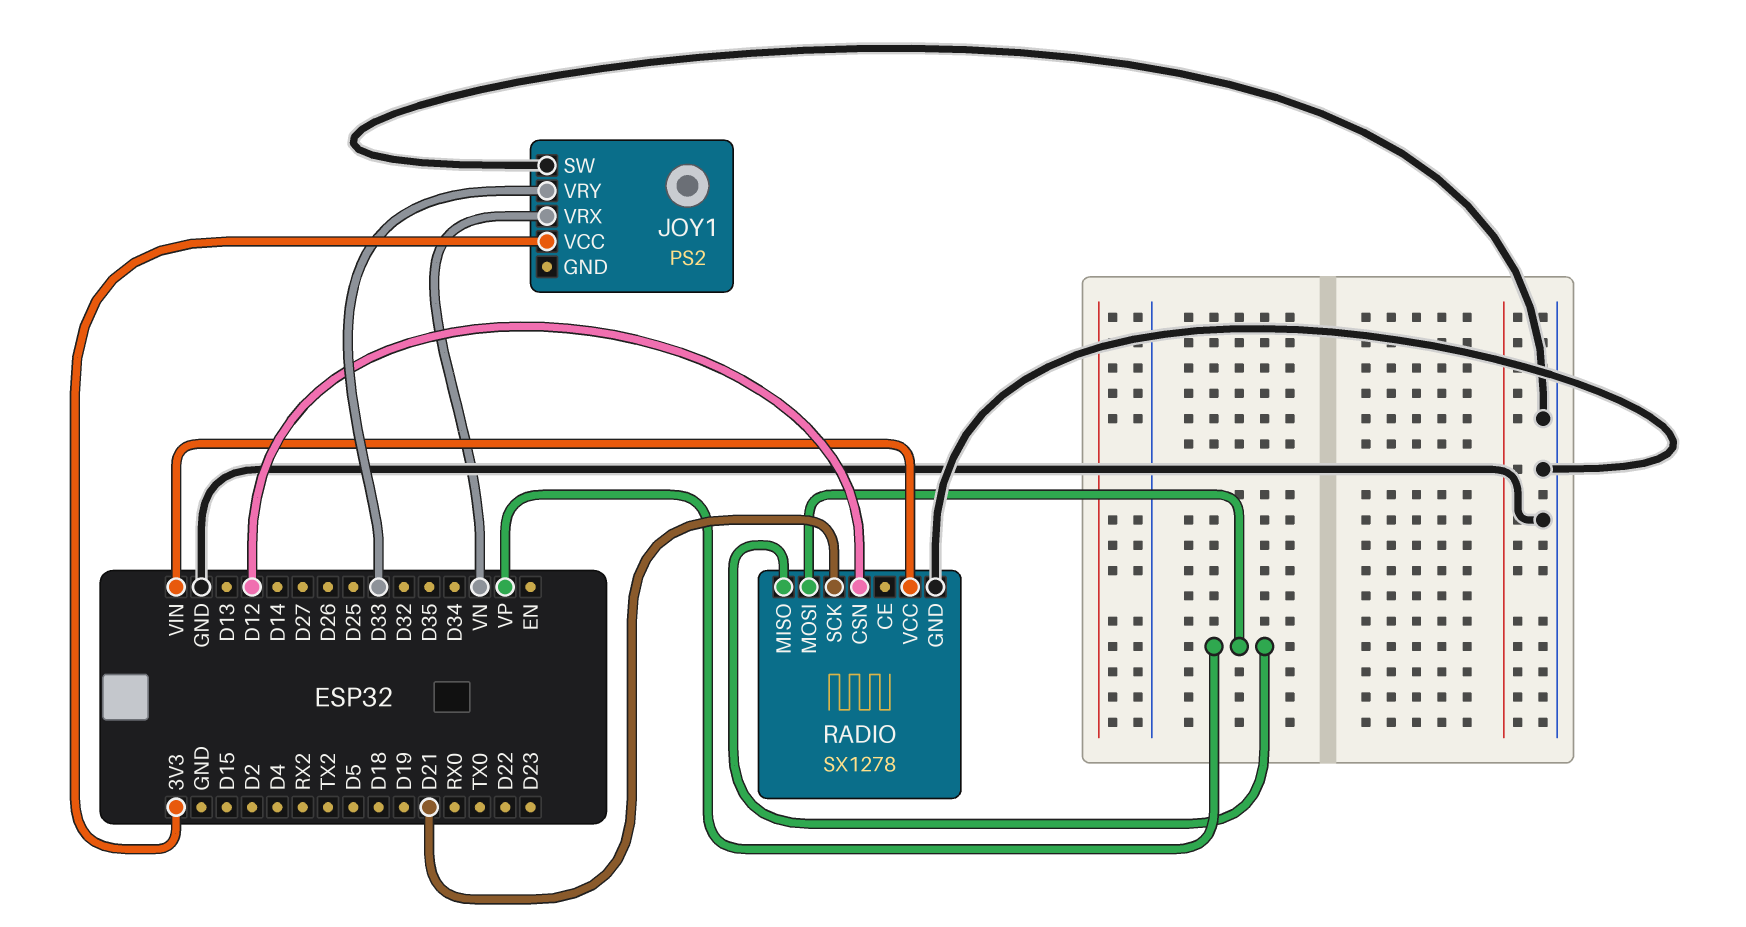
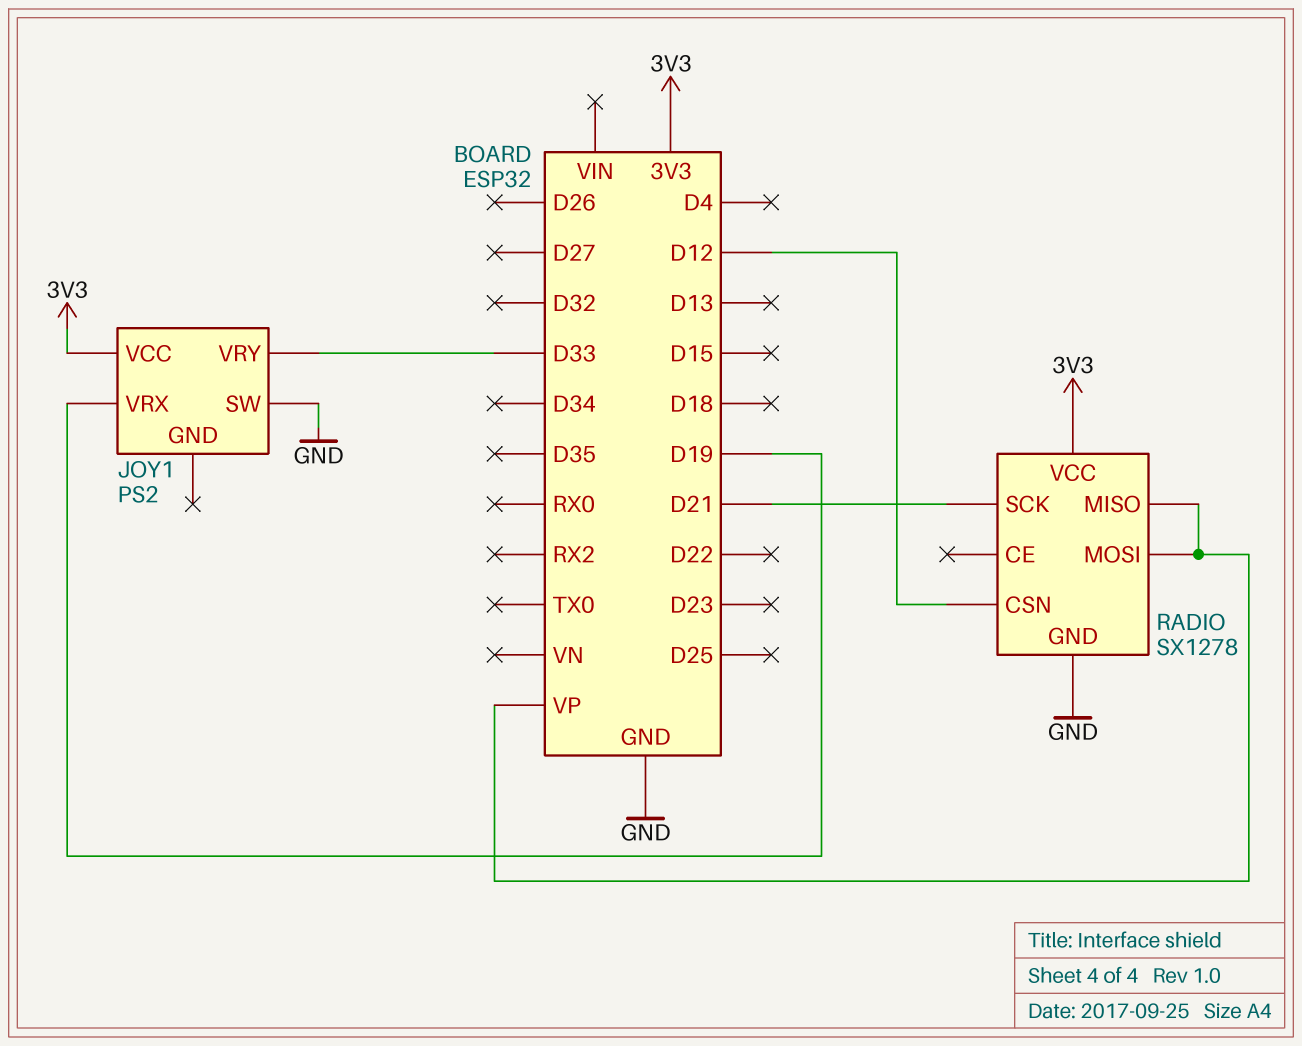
JOY1 pin VRX: VN -> D19
RADIO pin VCC: VIN -> 3V3

